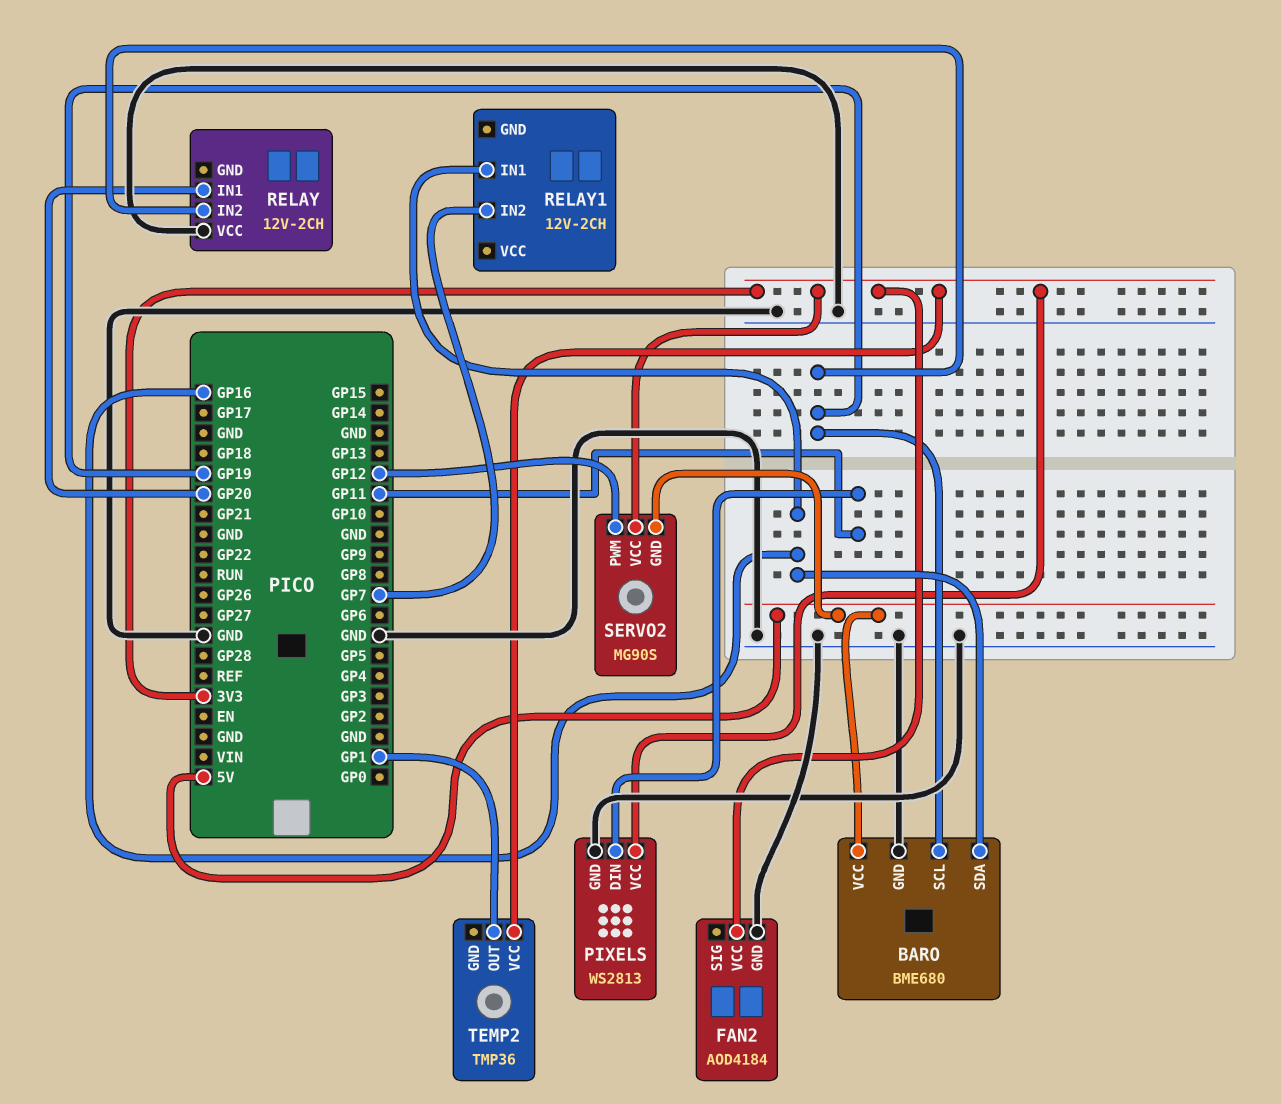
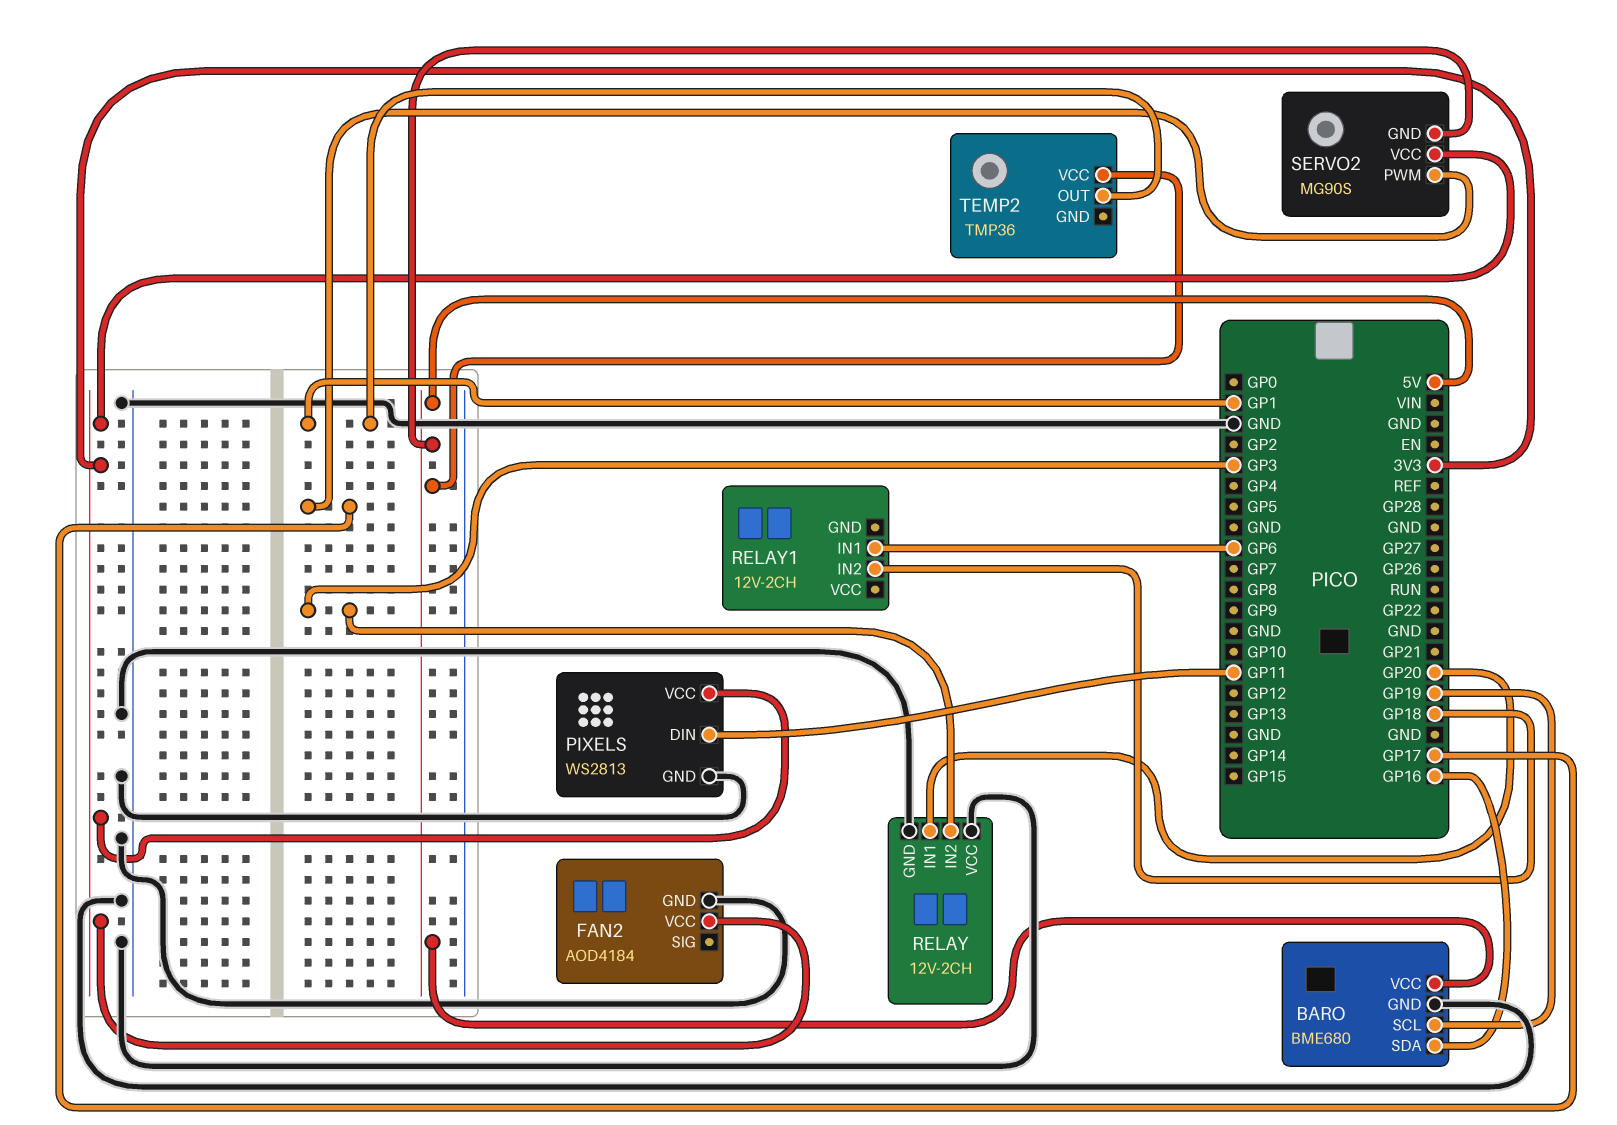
RELAY pin GND: none -> GND
RELAY pin IN2: GP19 -> GP3
RELAY1 pin IN1: GP16 -> GP6
RELAY1 pin IN2: GP7 -> GP18
SERVO2 pin PWM: GP12 -> GP17
TEMP2 pin VCC: 3V3 -> 5V

